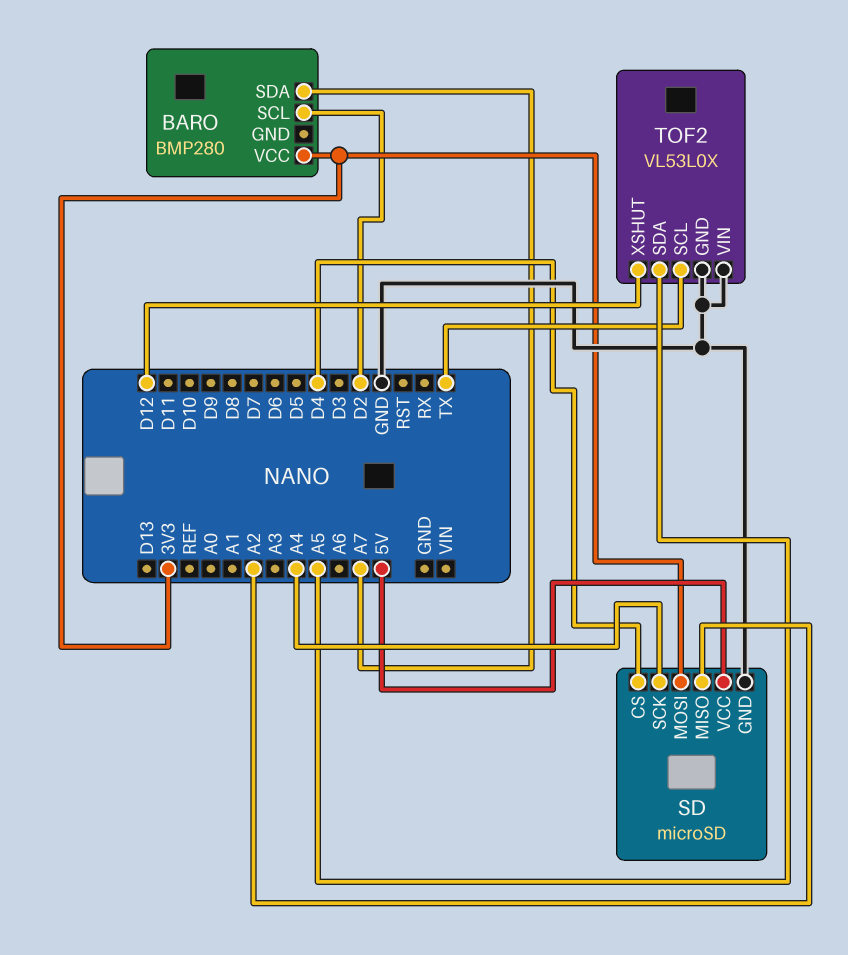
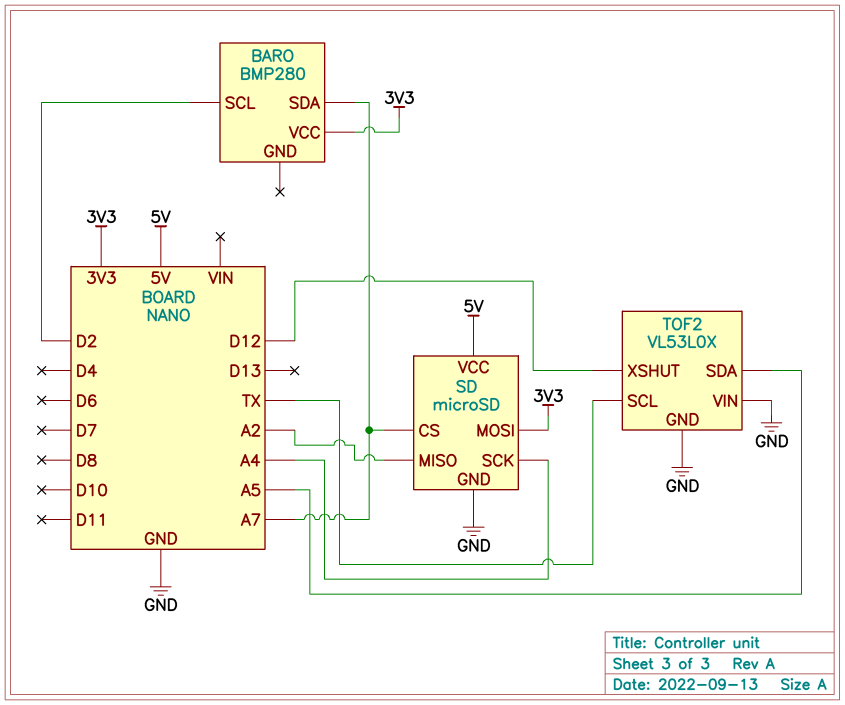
SD pin CS: D4 -> A7

